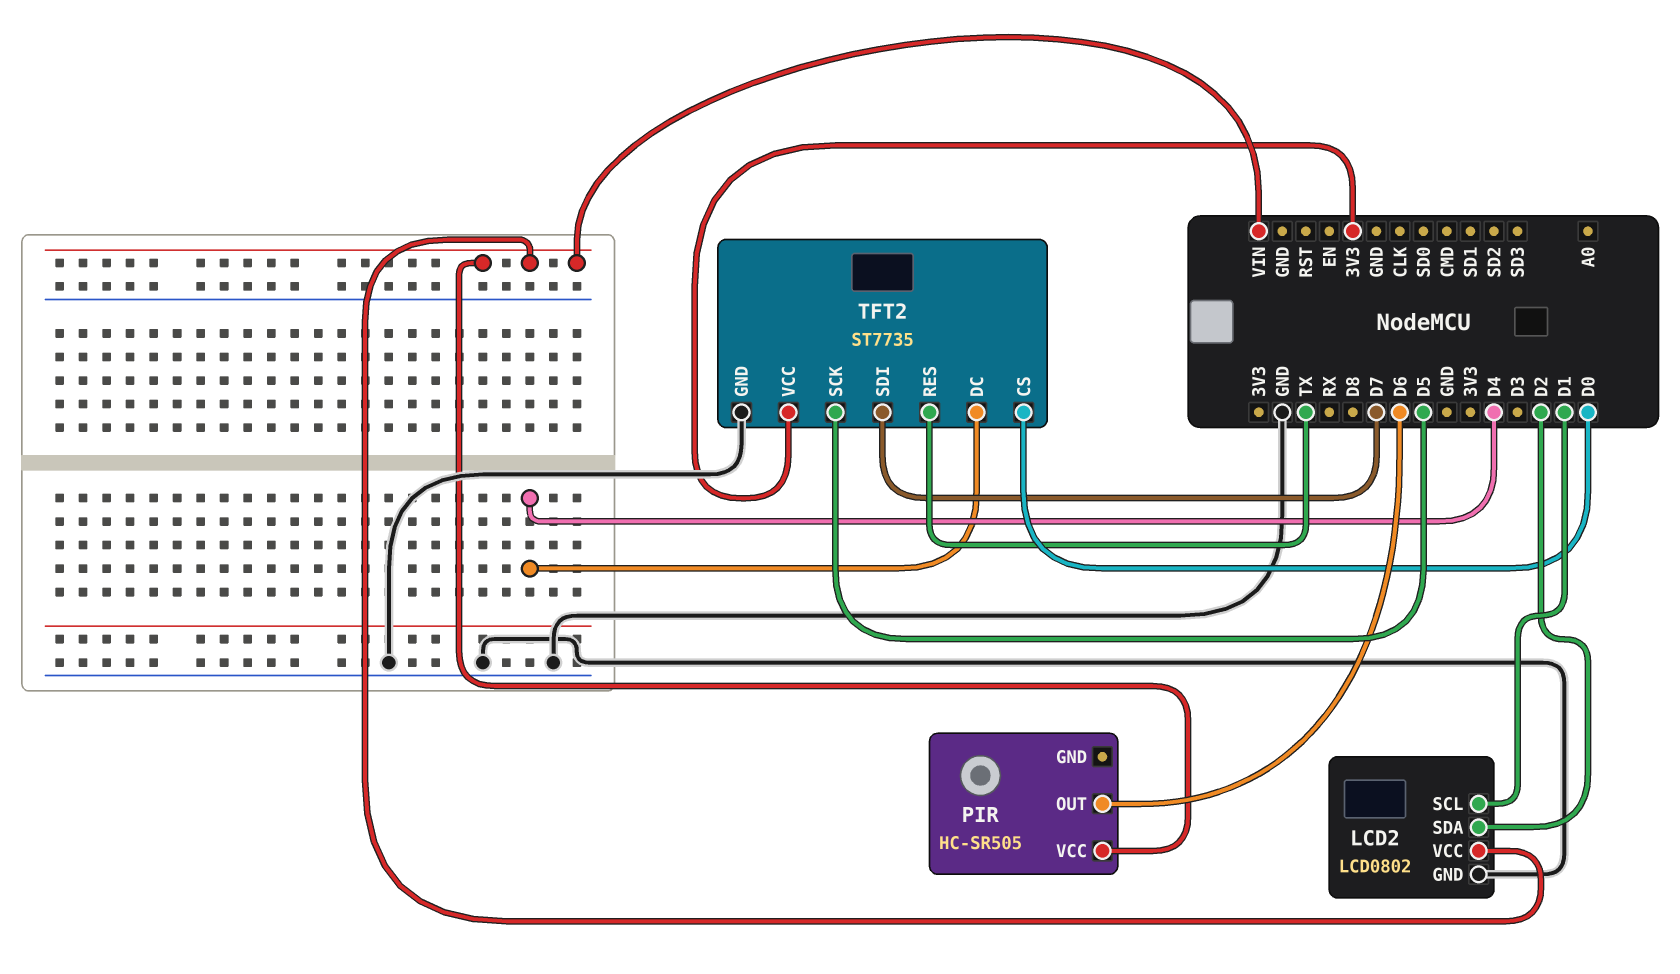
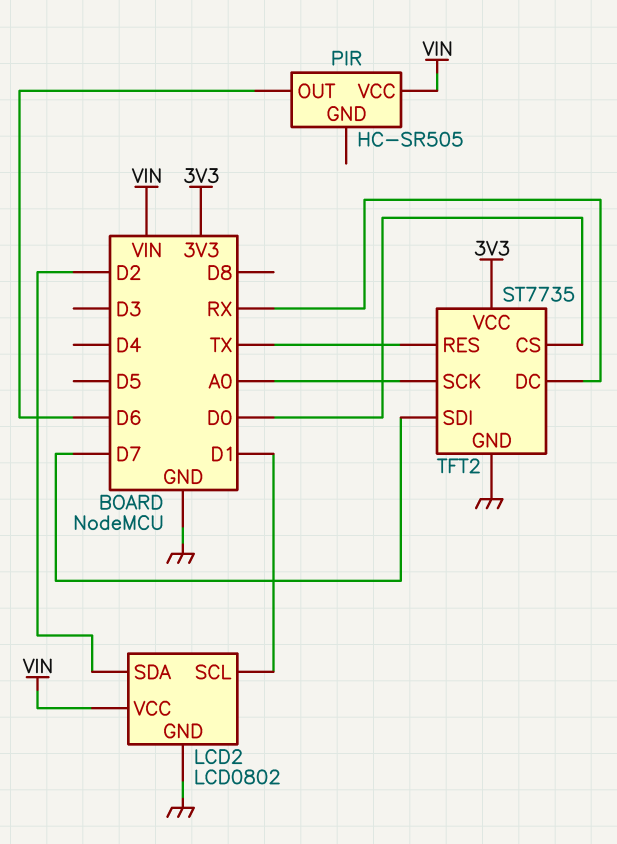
TFT2 pin DC: D4 -> RX
TFT2 pin SCK: D5 -> A0

